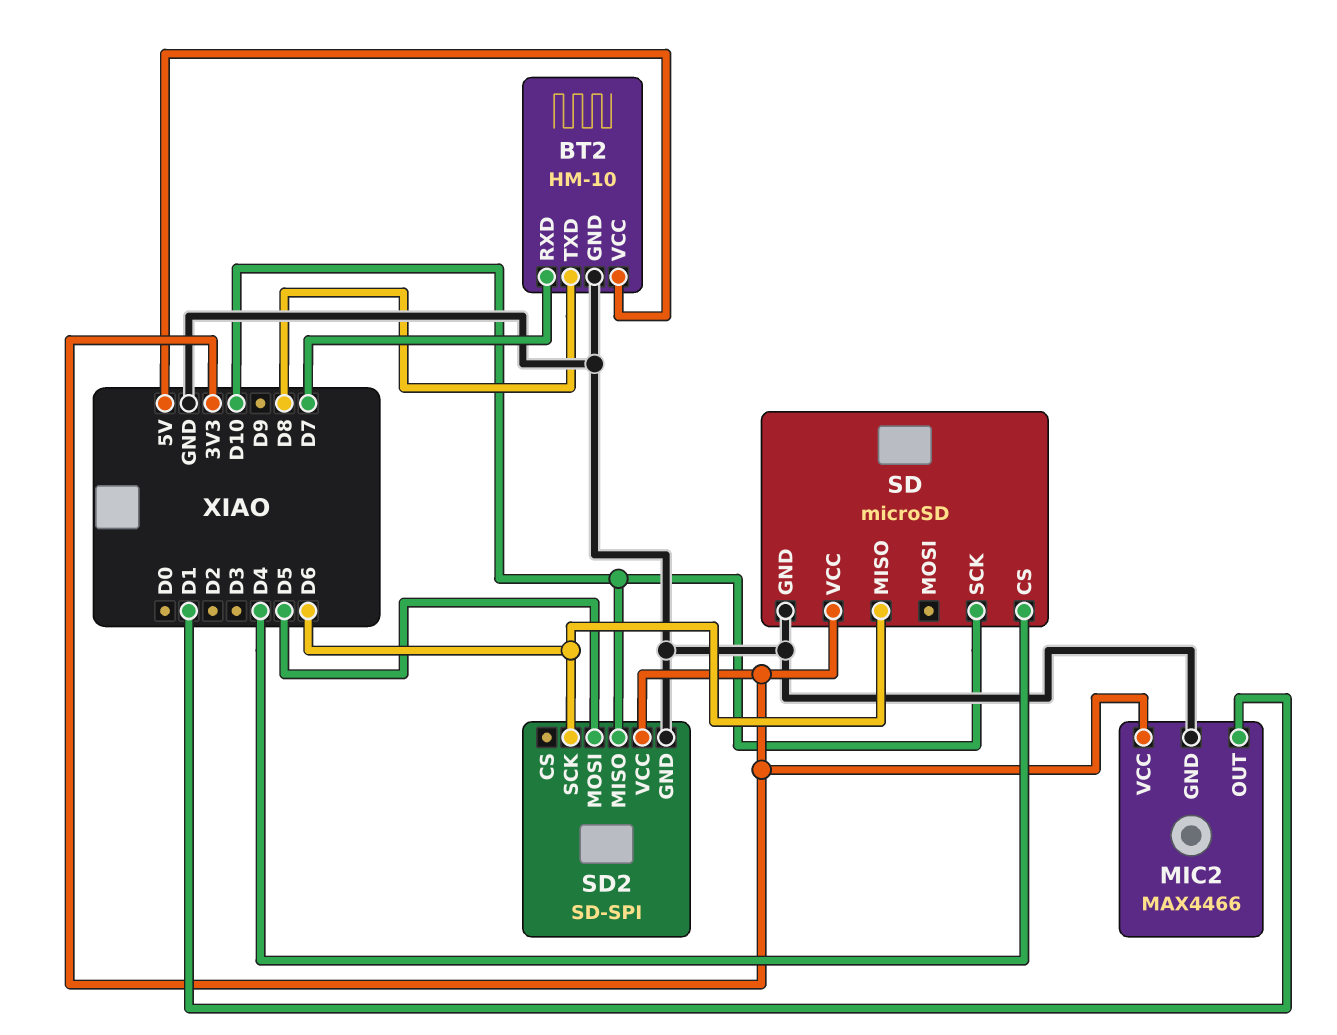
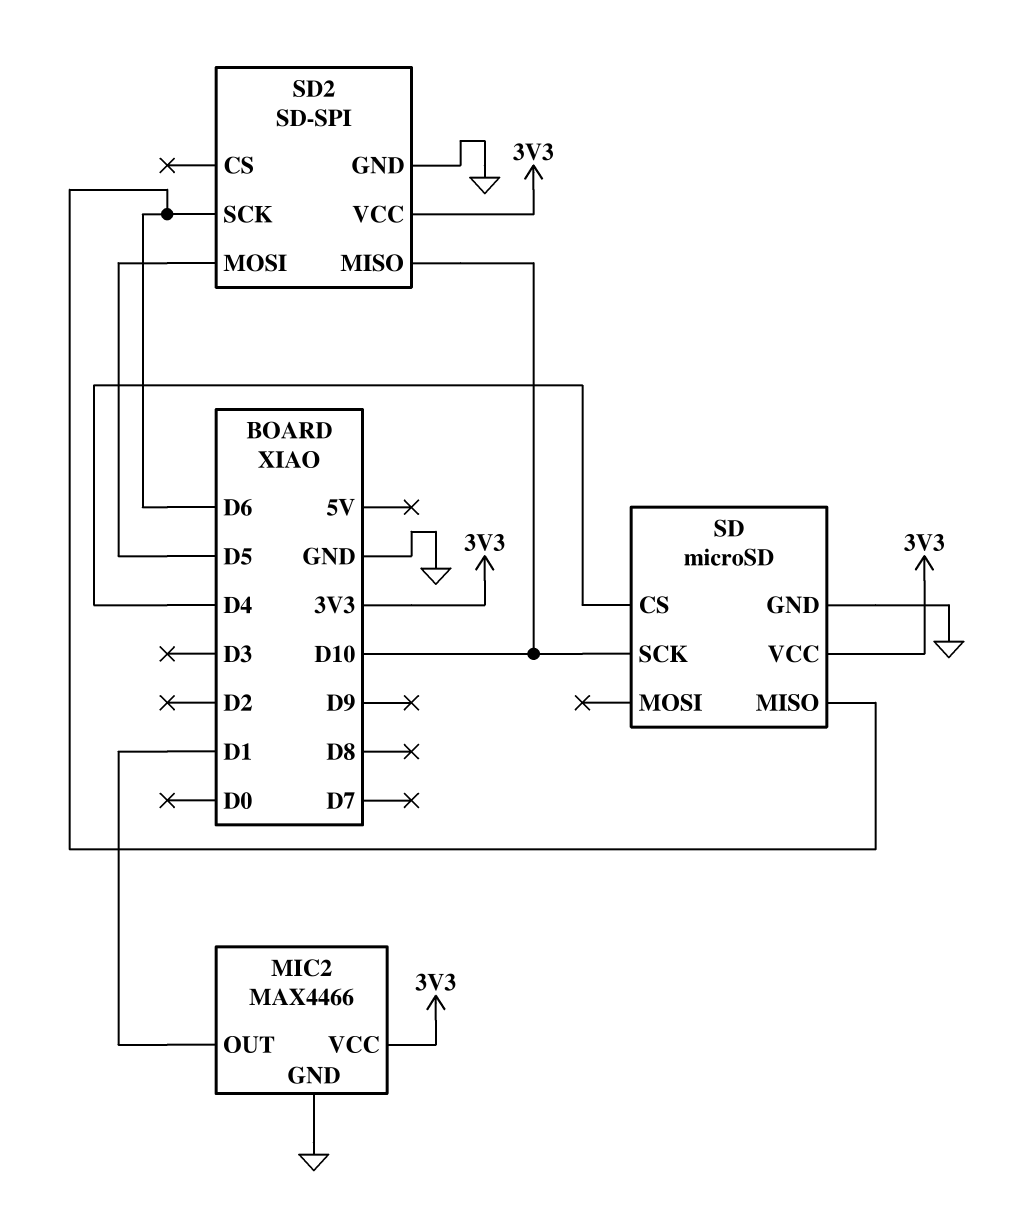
BT2: HM-10 -> none
BT2 pin GND: GND -> none
BT2 pin RXD: D7 -> none
BT2 pin TXD: D8 -> none
BT2 pin VCC: 5V -> none

